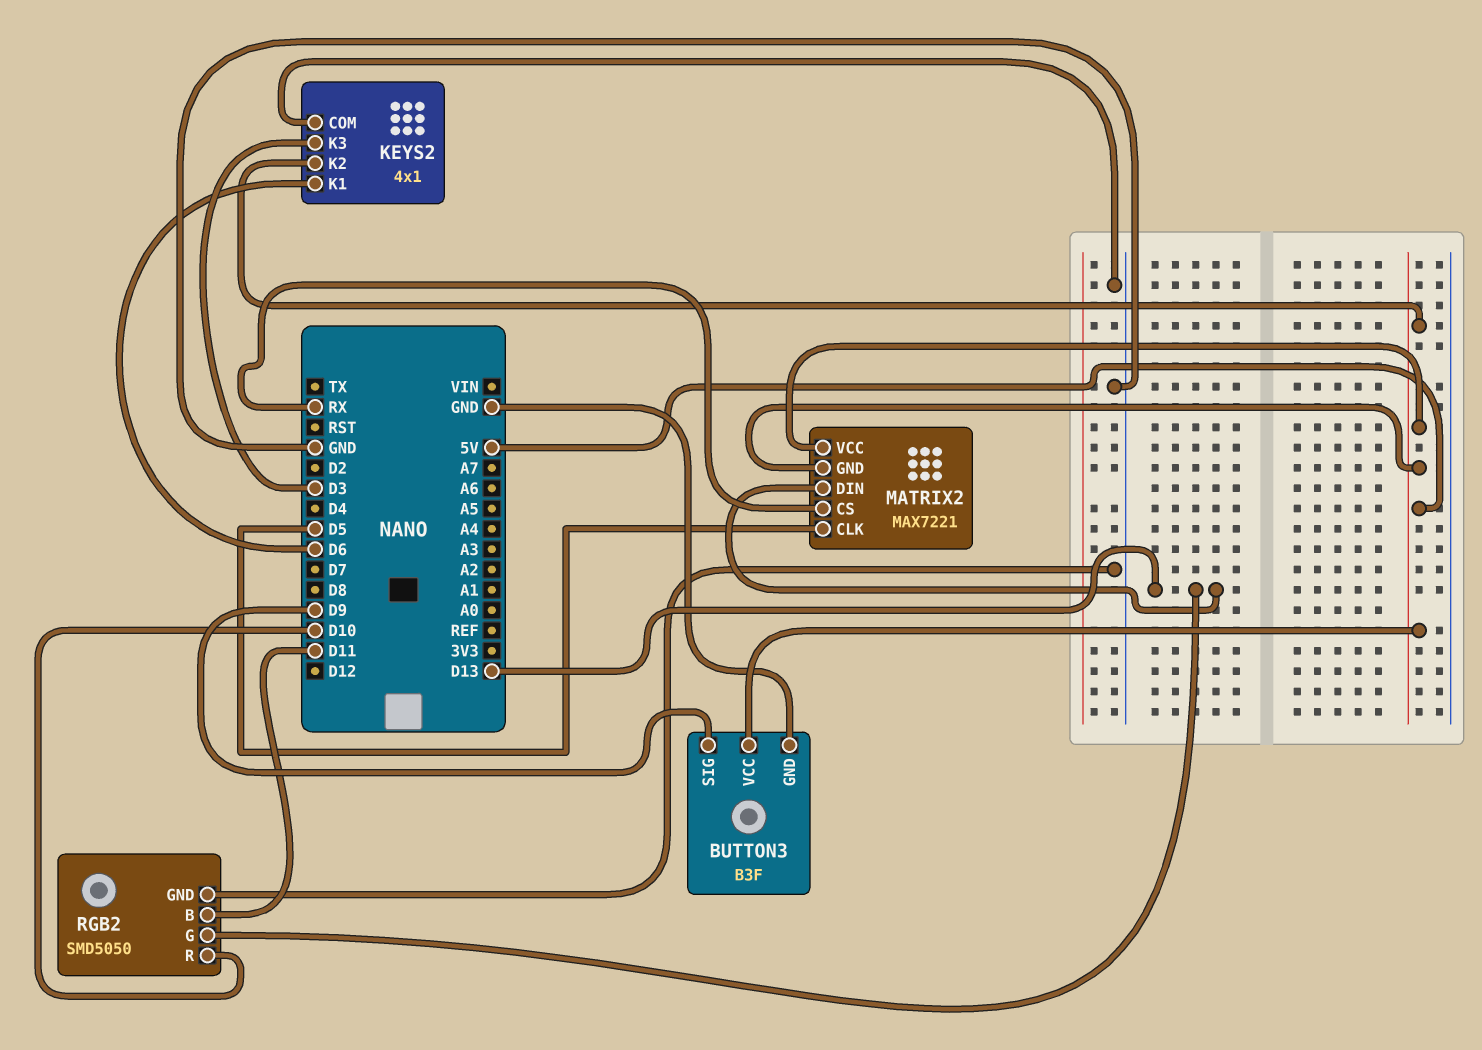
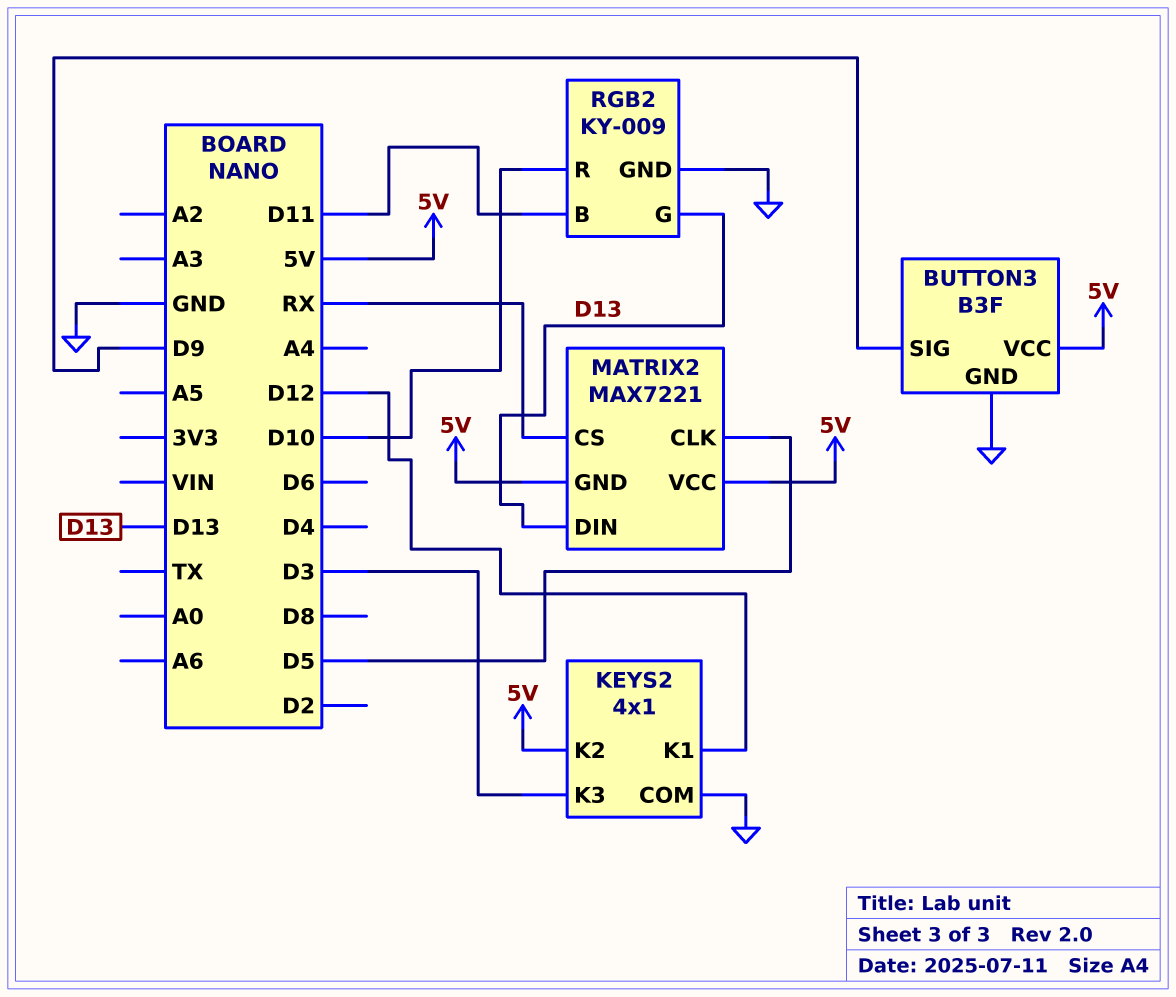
KEYS2 pin K1: D6 -> D12
RGB2: SMD5050 -> KY-009

